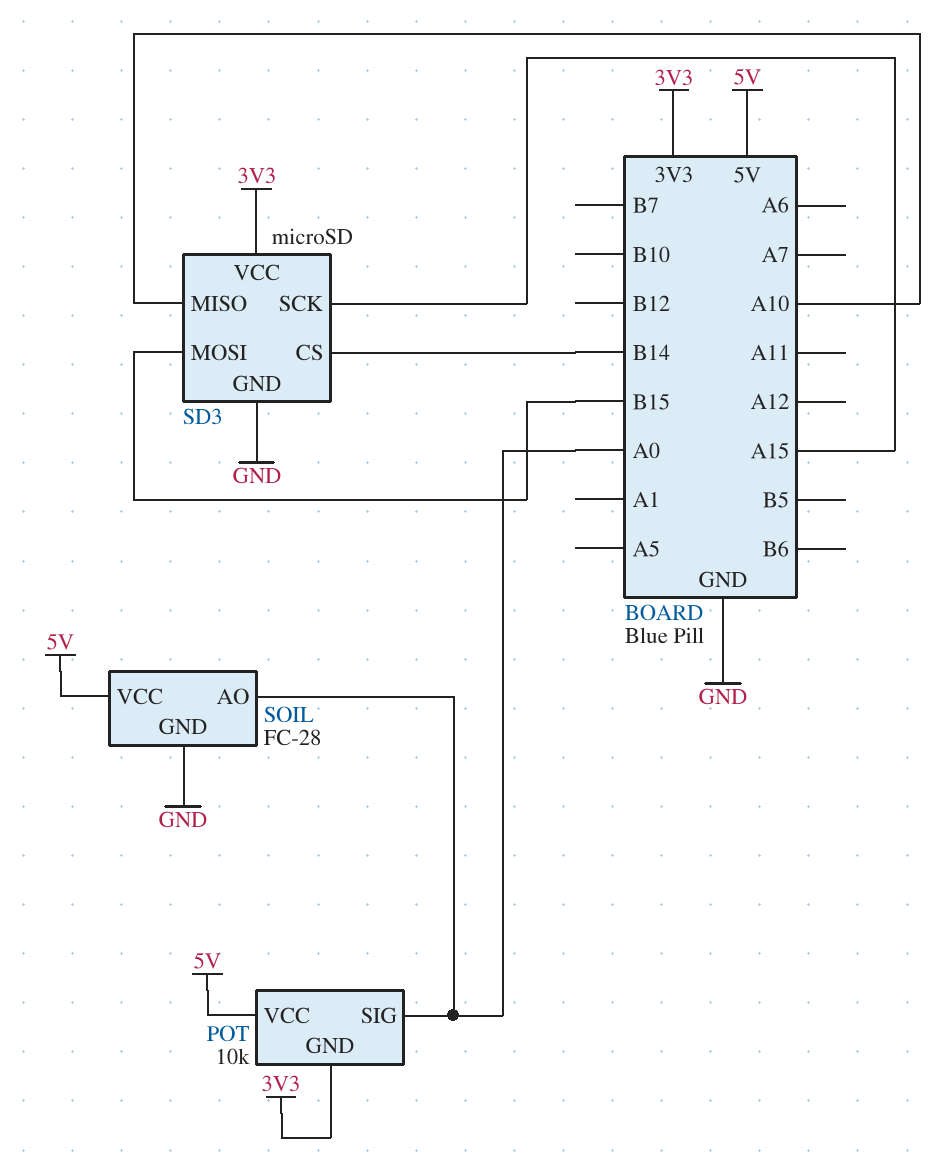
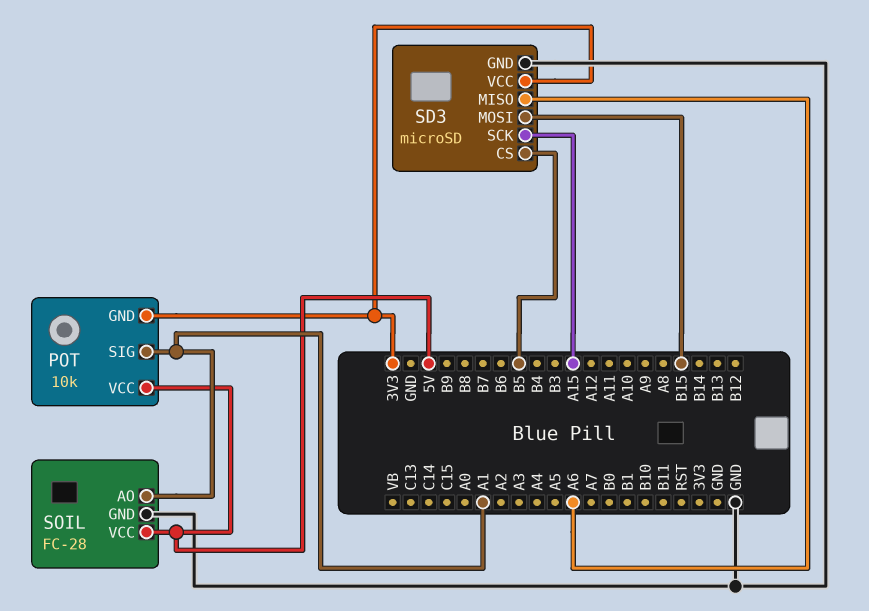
POT pin SIG: A0 -> A1
SD3 pin CS: B14 -> B5
SD3 pin MISO: A10 -> A6
SOIL pin AO: A0 -> A1

